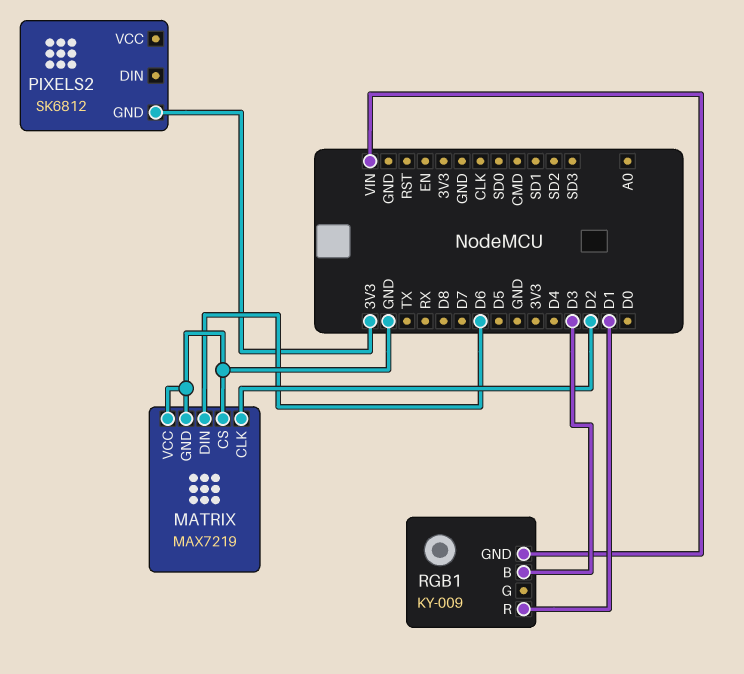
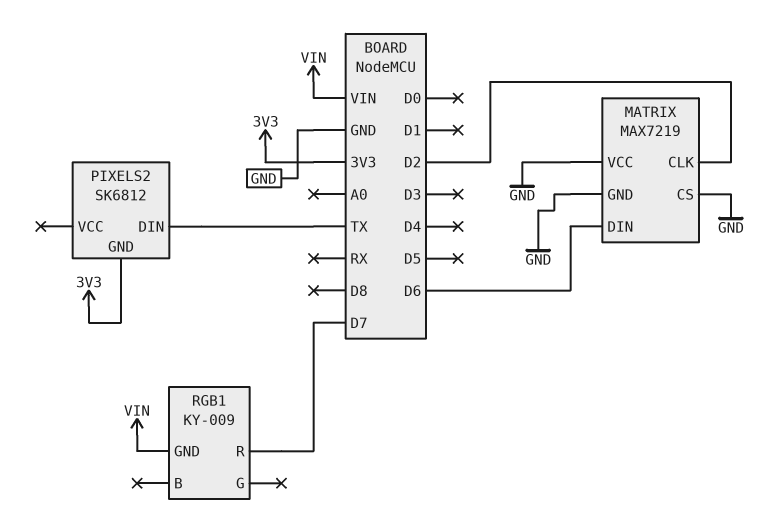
PIXELS2 pin DIN: none -> TX
RGB1 pin B: D3 -> none
RGB1 pin R: D1 -> D7

